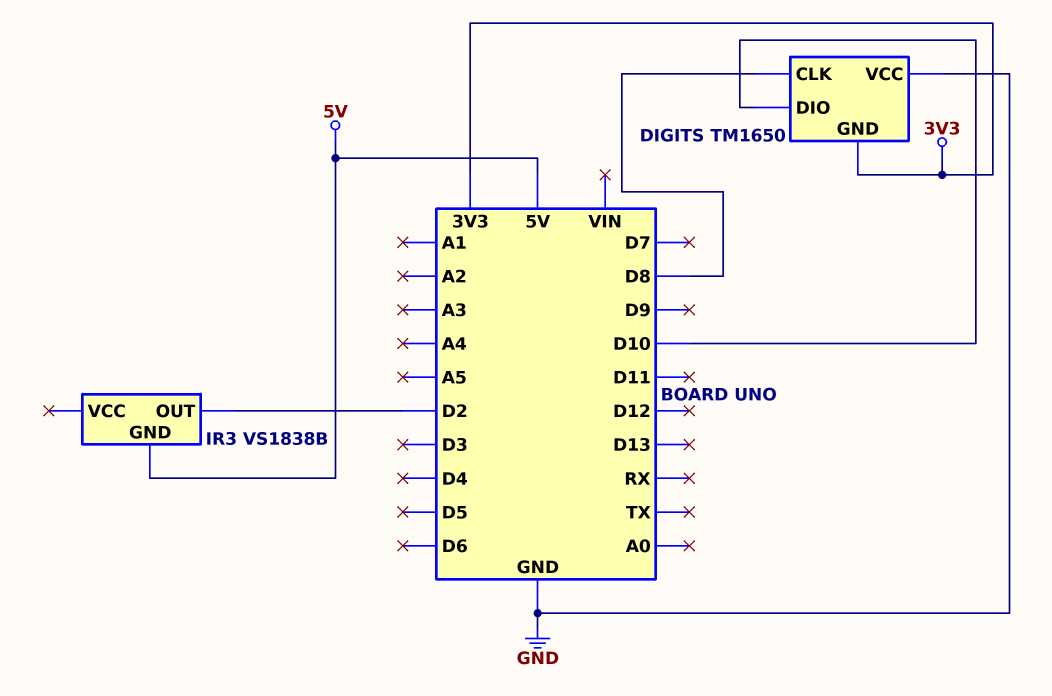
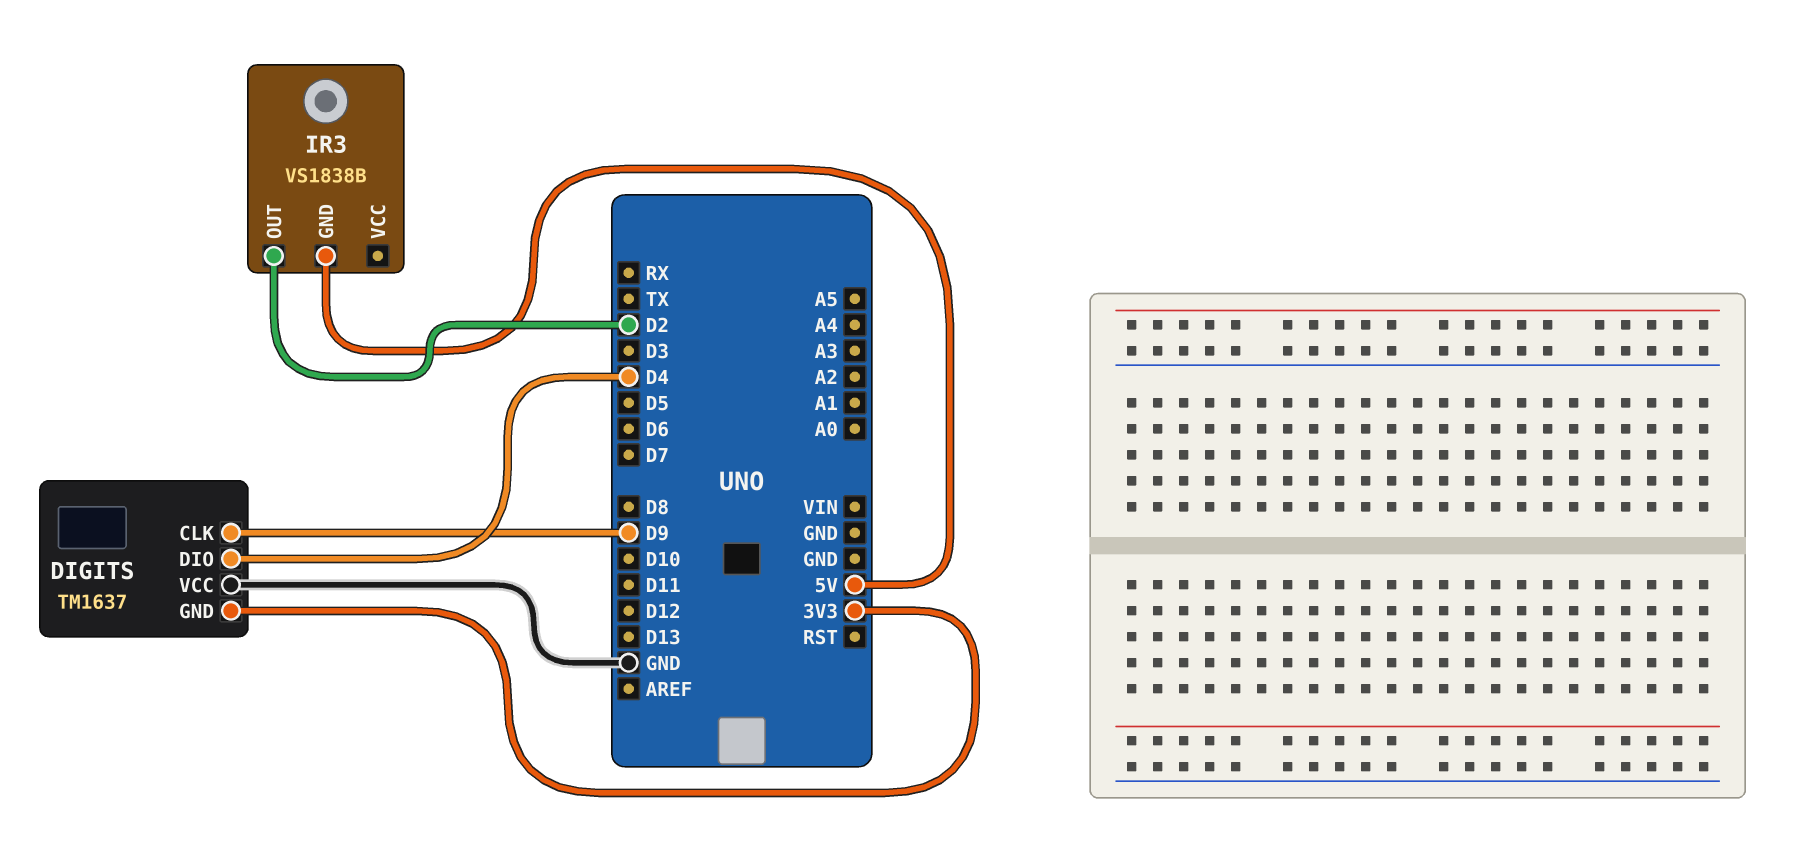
DIGITS: TM1650 -> TM1637
DIGITS pin CLK: D8 -> D9
DIGITS pin DIO: D10 -> D4

